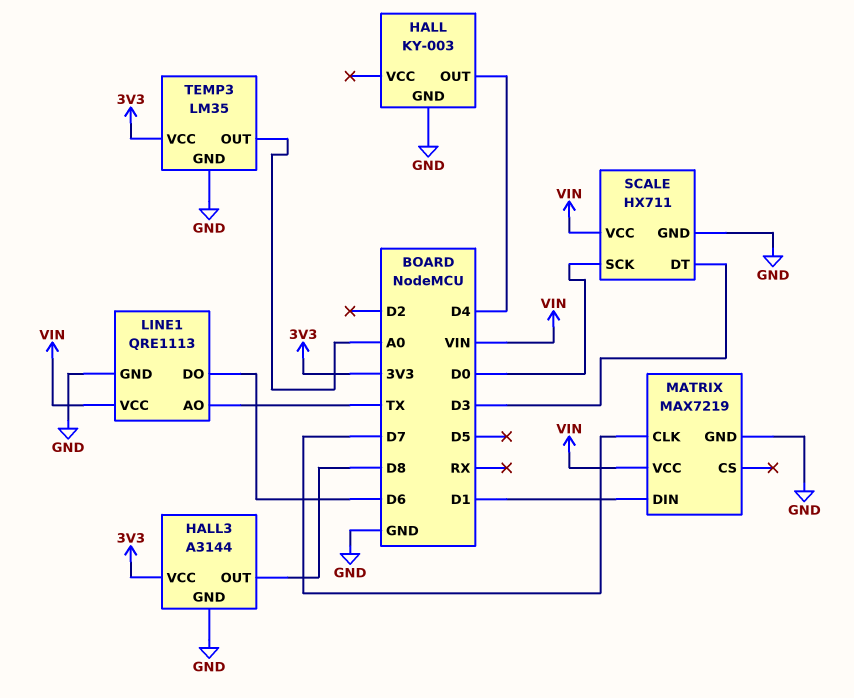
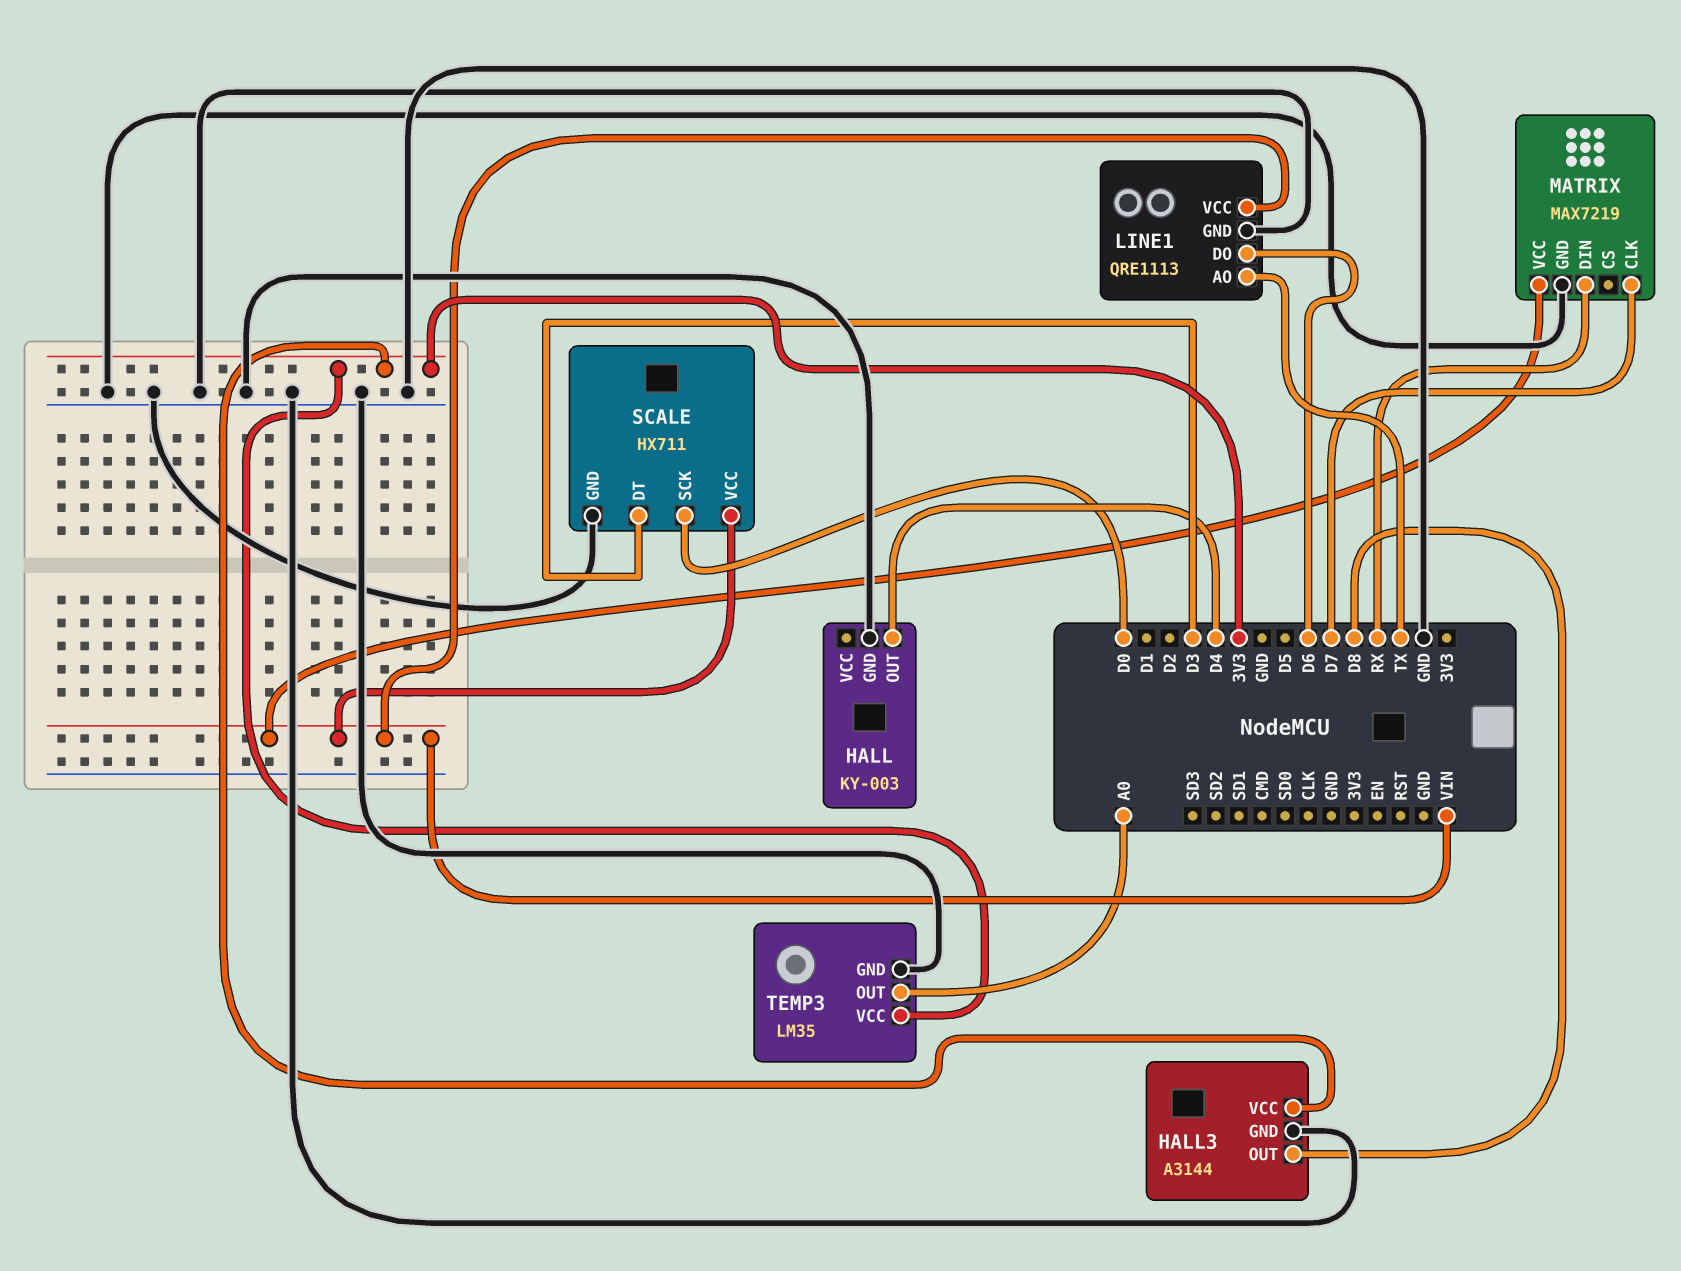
MATRIX pin DIN: D1 -> RX

